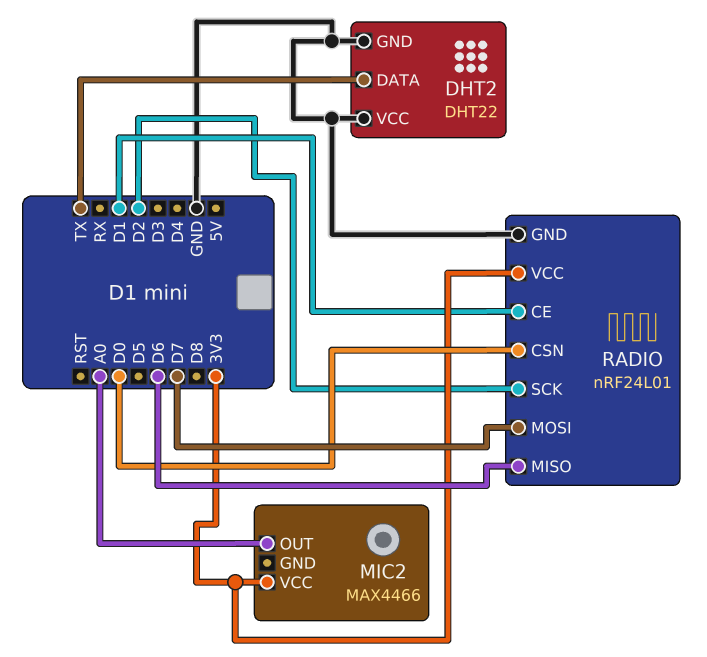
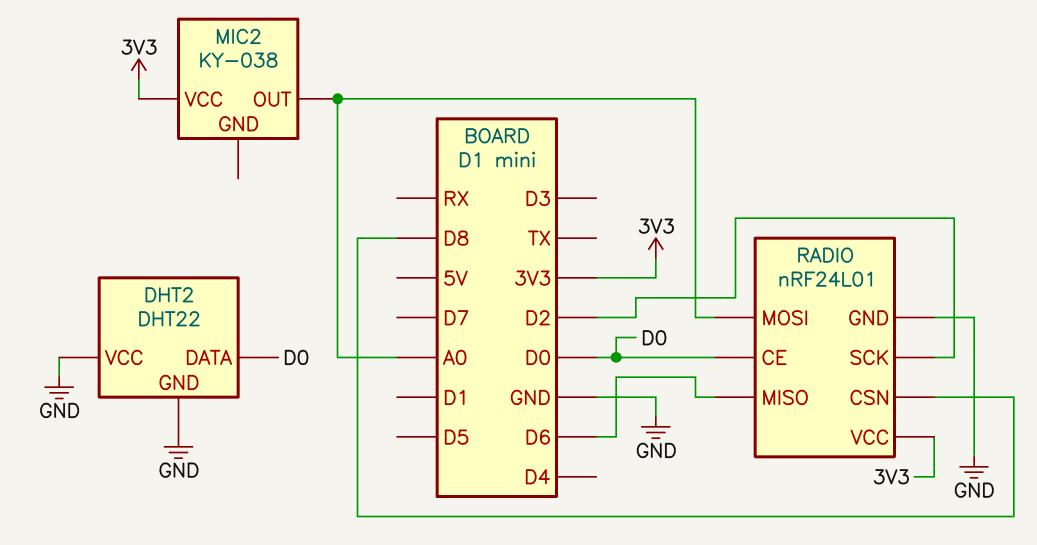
DHT2 pin DATA: TX -> D0
MIC2: MAX4466 -> KY-038
RADIO pin CE: D1 -> D0
RADIO pin CSN: D0 -> D8
RADIO pin MOSI: D7 -> A0

